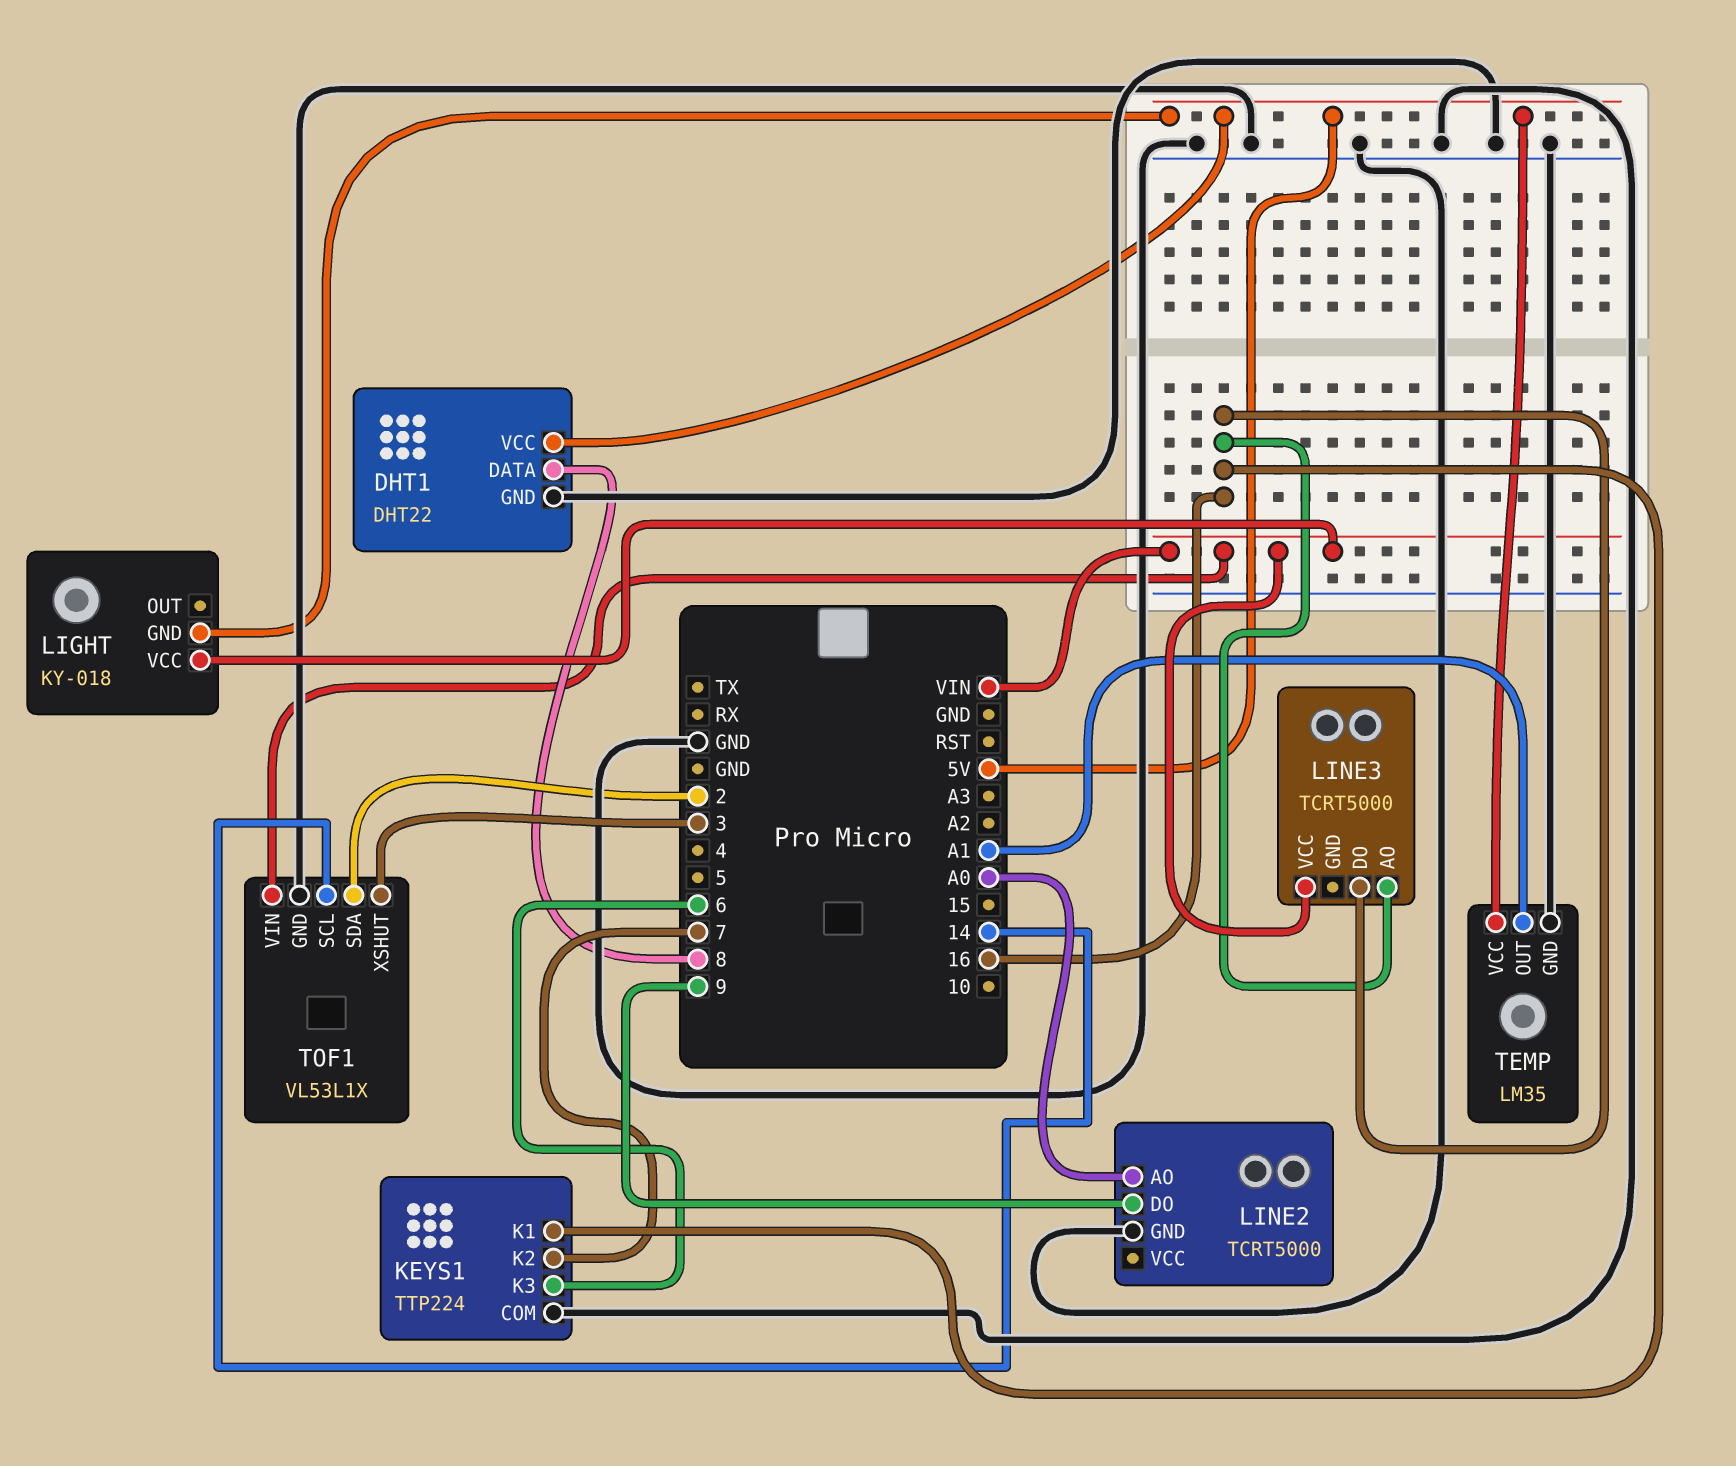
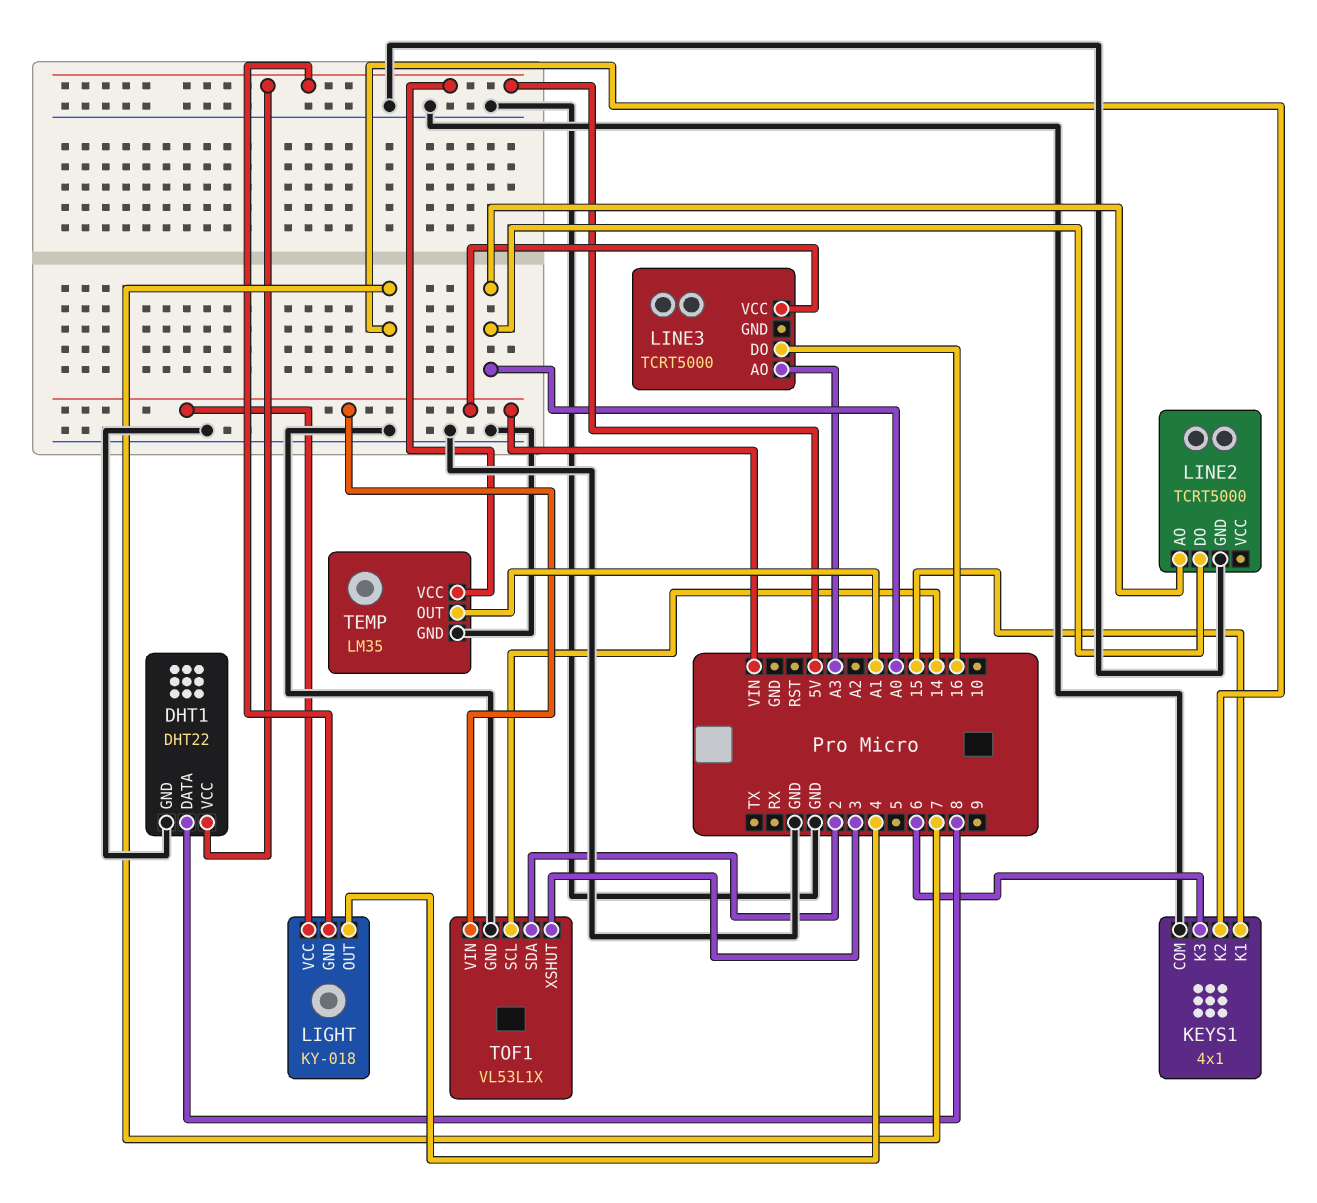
KEYS1: TTP224 -> 4x1
KEYS1 pin K1: 16 -> 15
LIGHT pin OUT: none -> 4
LINE2 pin DO: 9 -> A0
LINE3 pin AO: 16 -> A3

